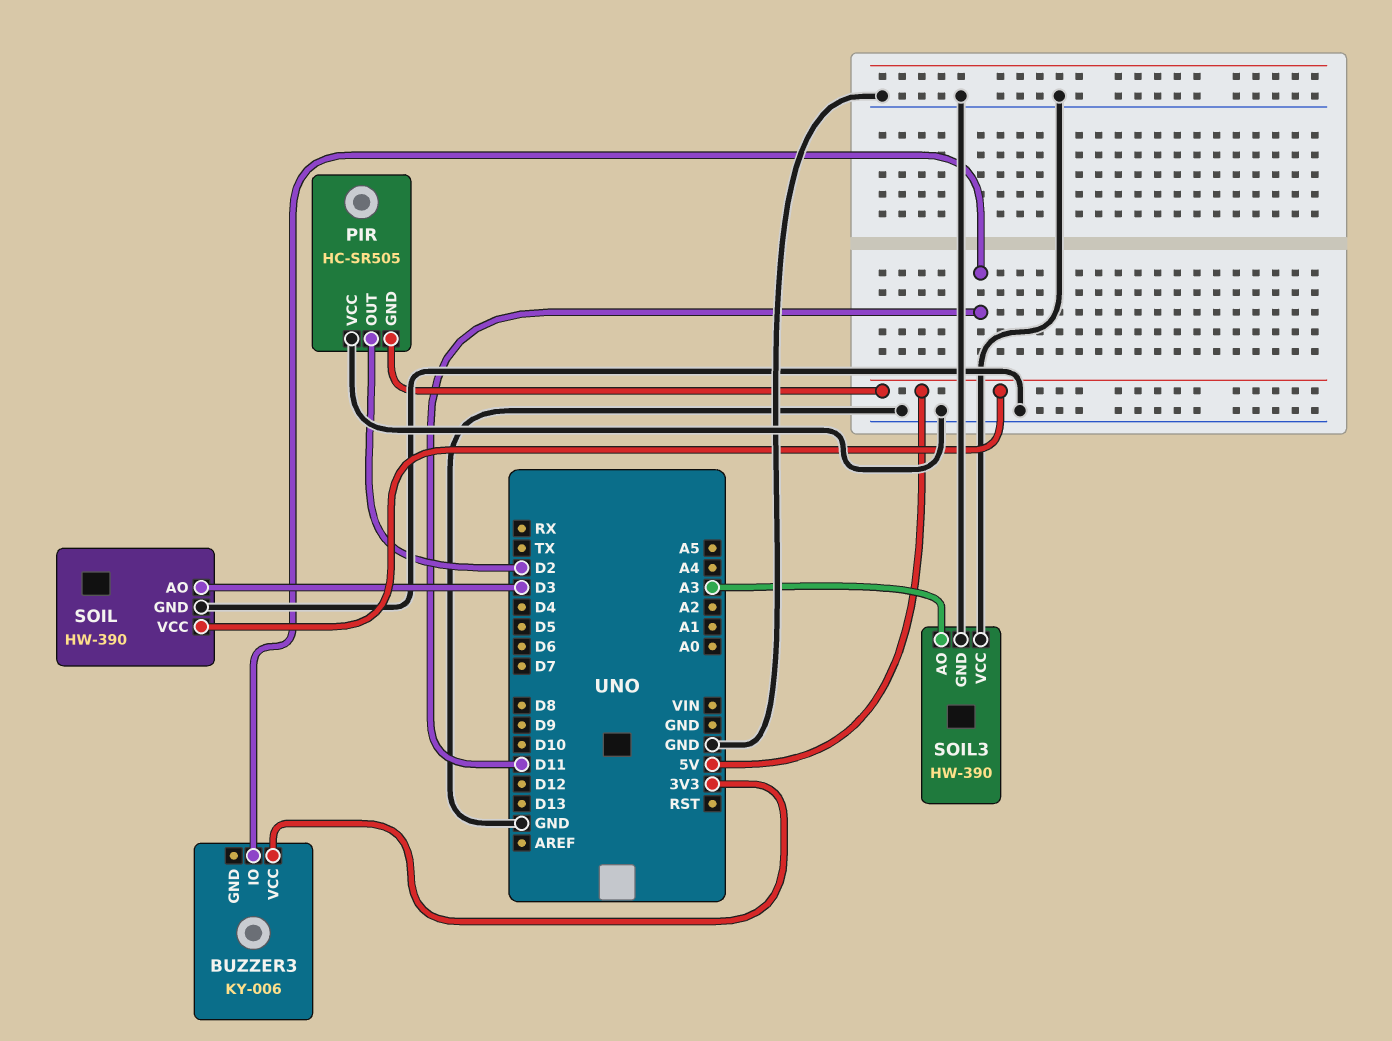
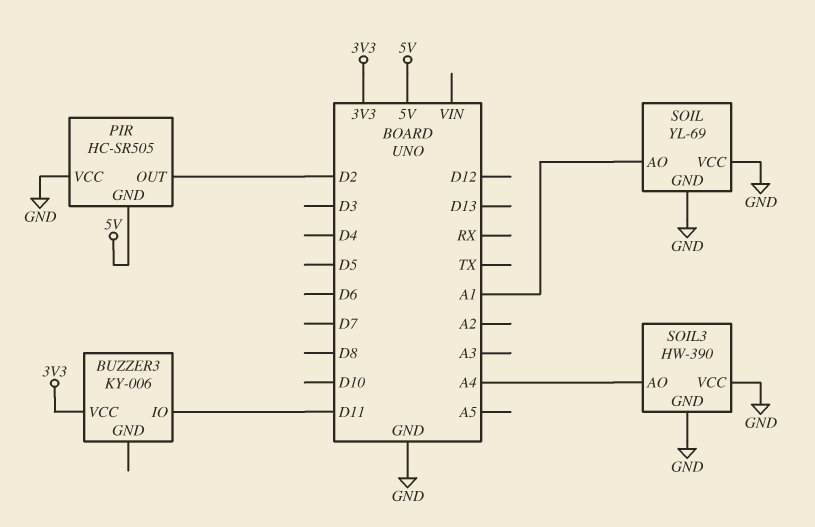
SOIL: HW-390 -> YL-69
SOIL pin AO: D3 -> A1
SOIL pin VCC: 5V -> GND
SOIL3 pin AO: A3 -> A4

